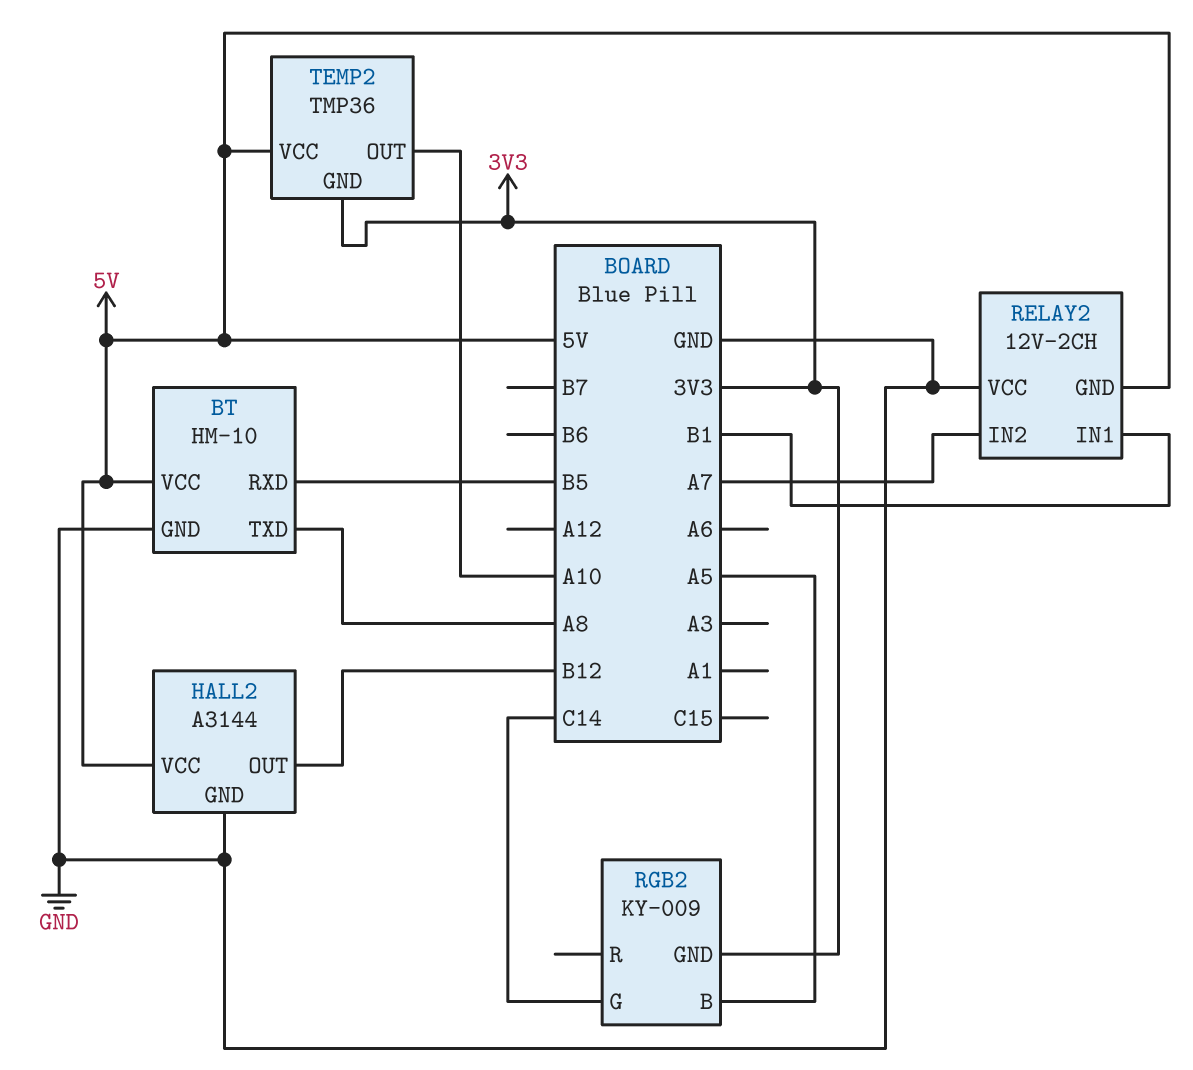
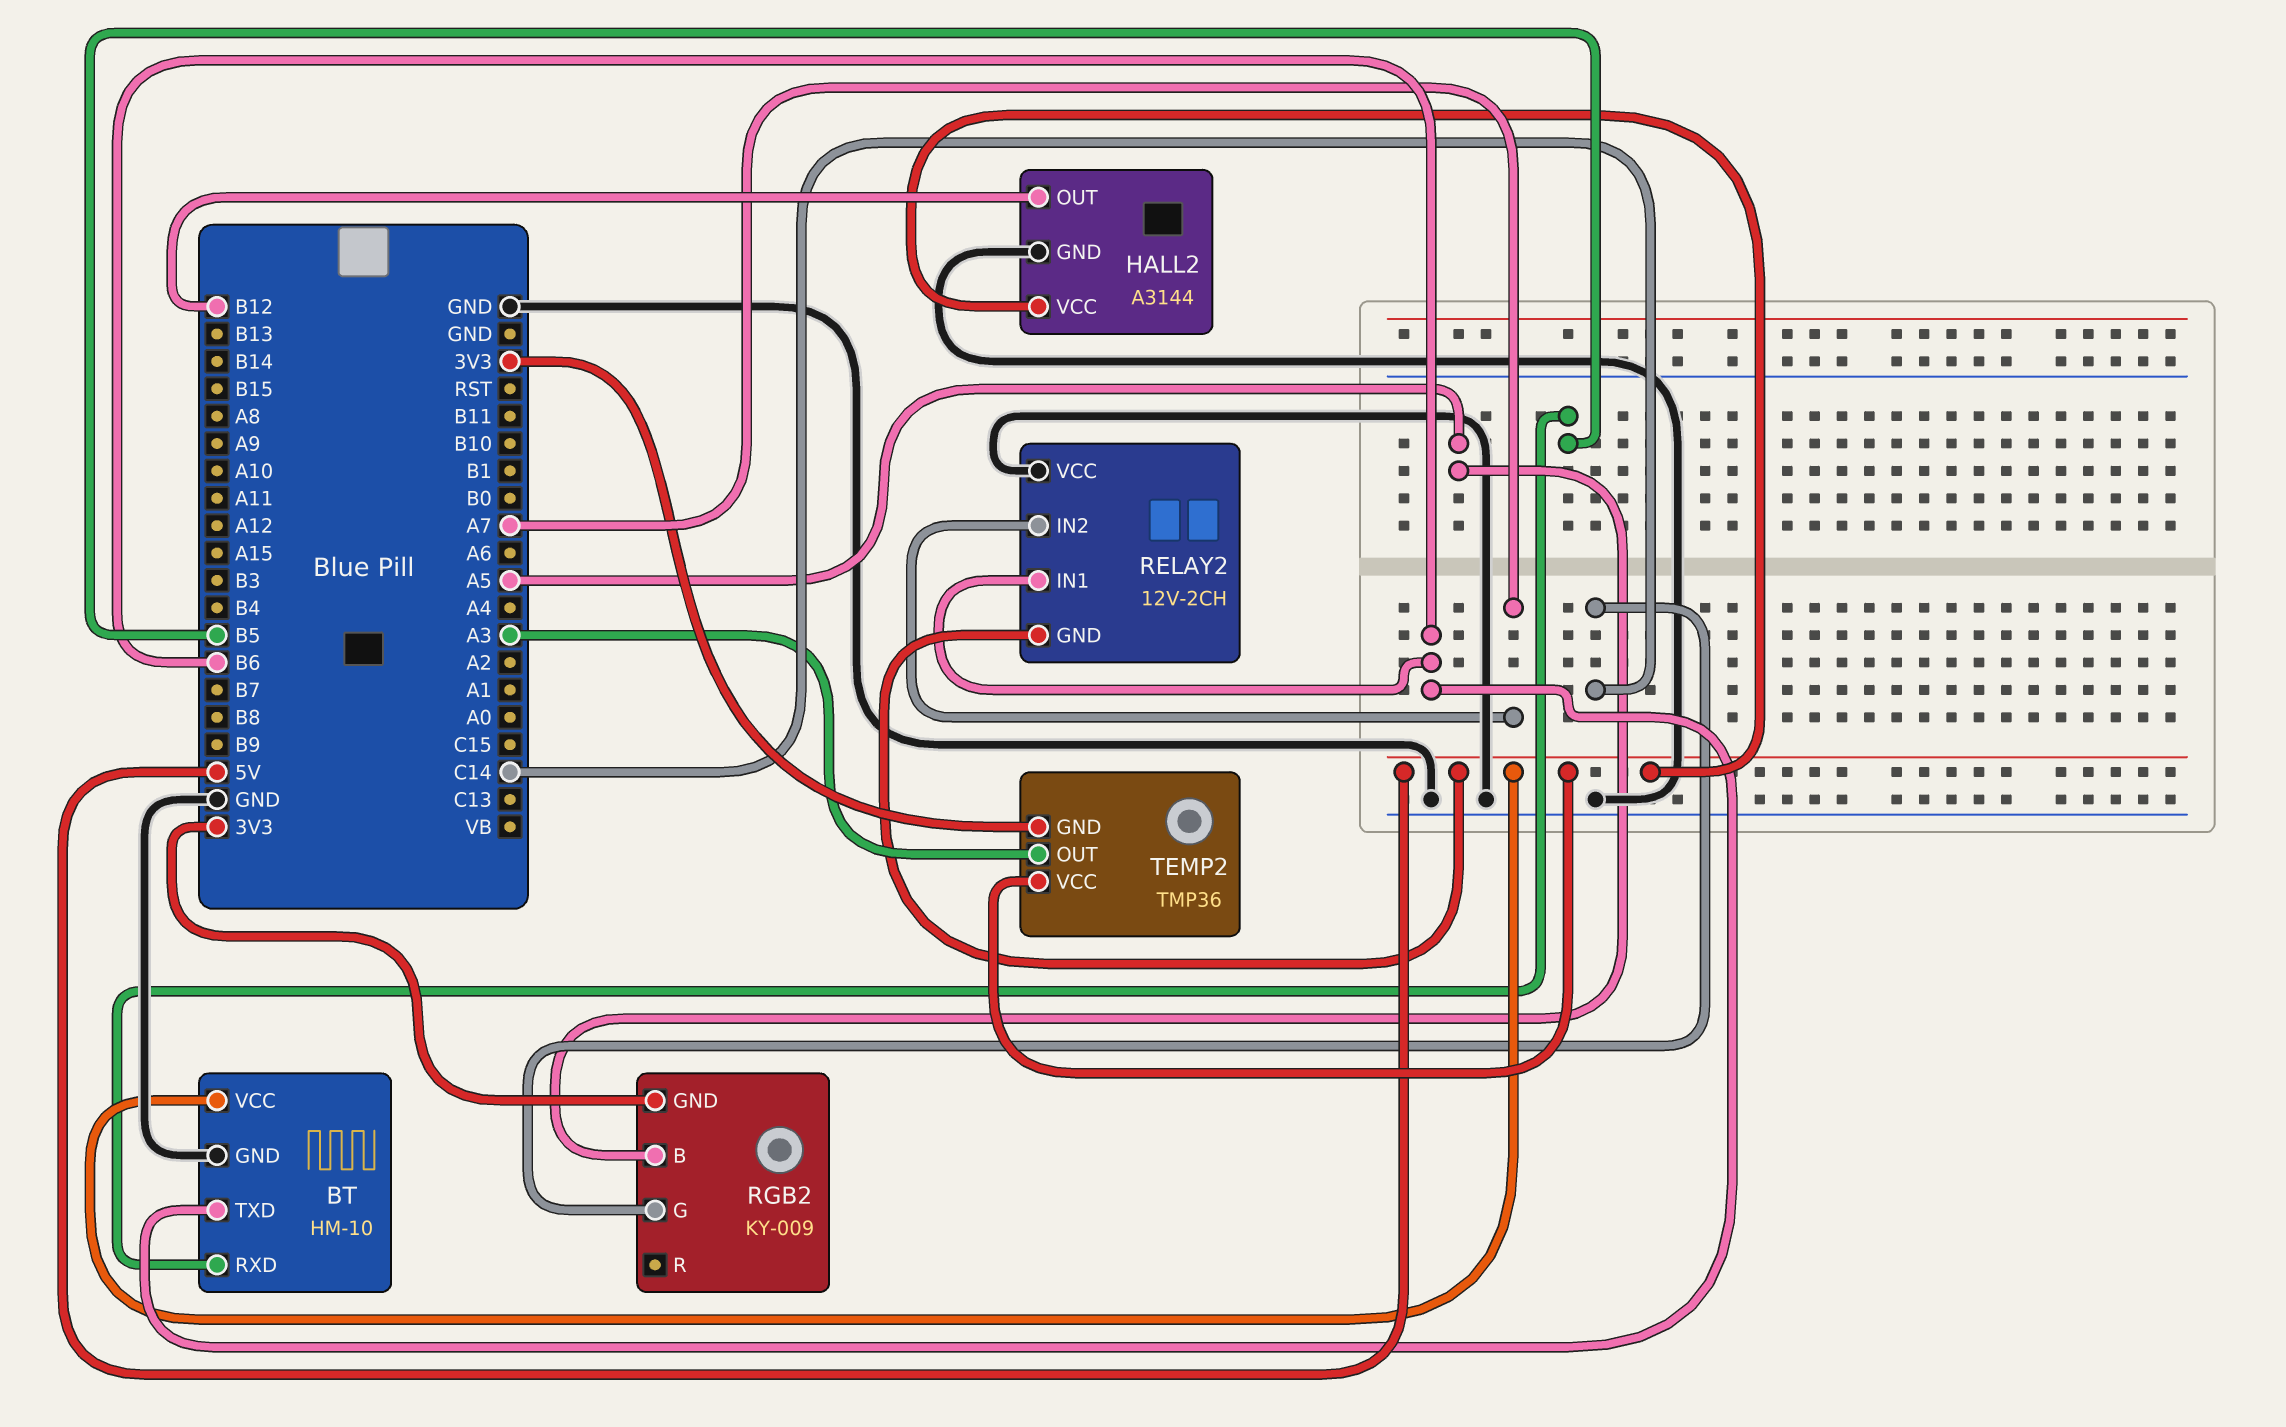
BT pin TXD: A8 -> B6
RELAY2 pin IN1: B1 -> B6
TEMP2 pin OUT: A10 -> A3

